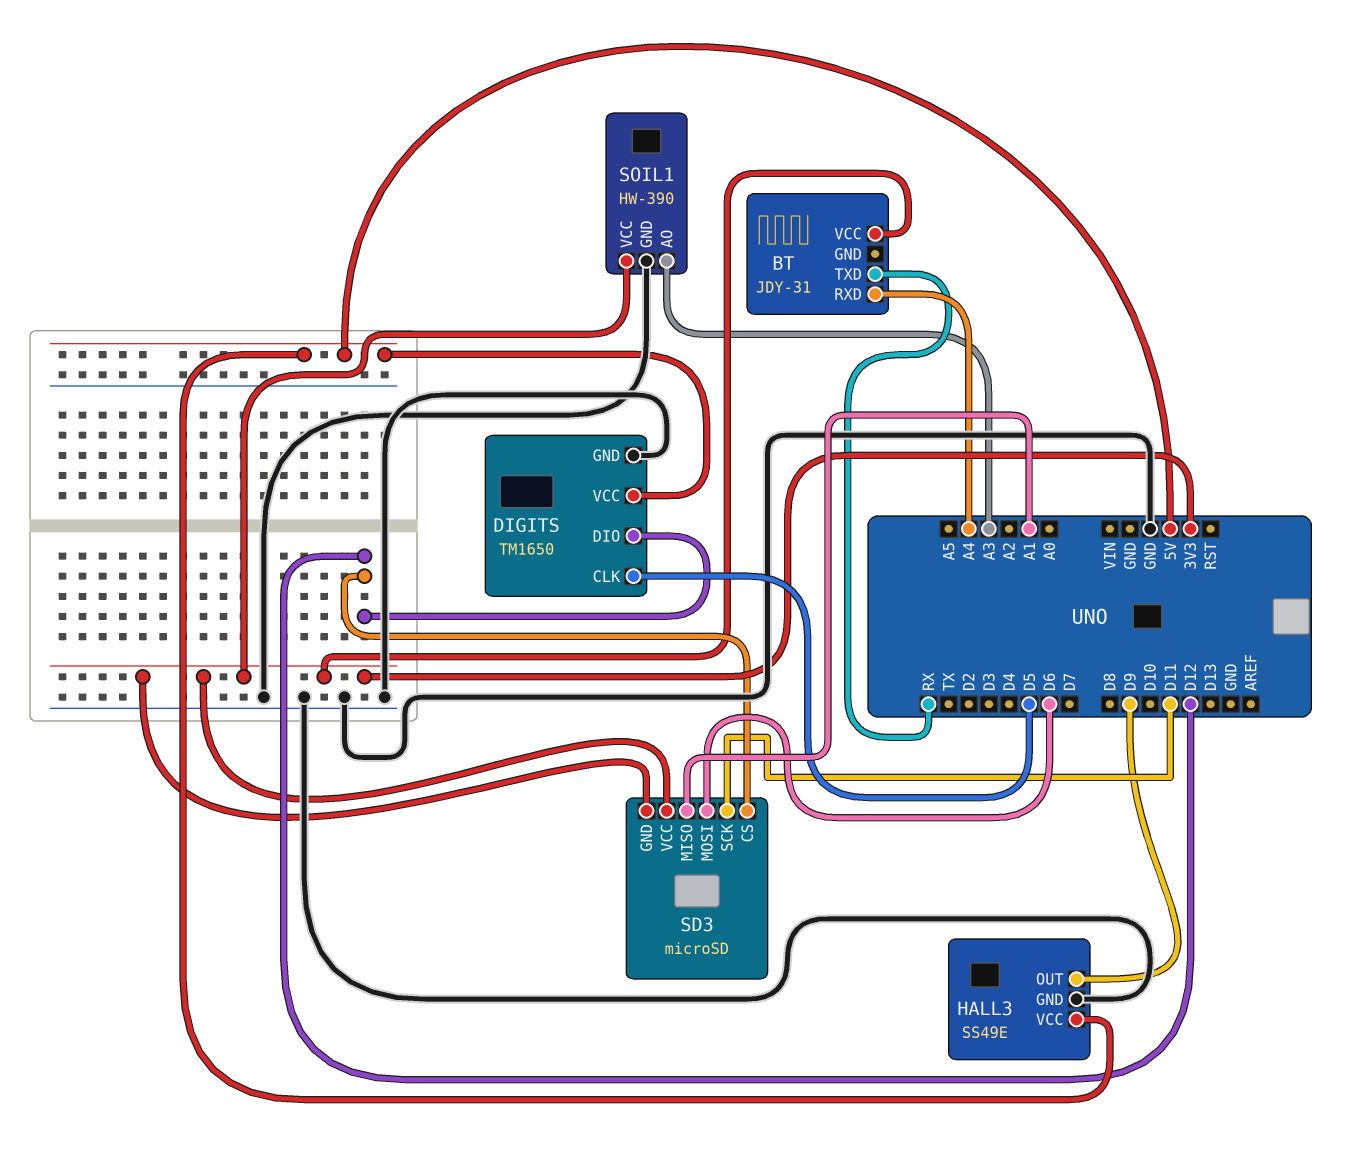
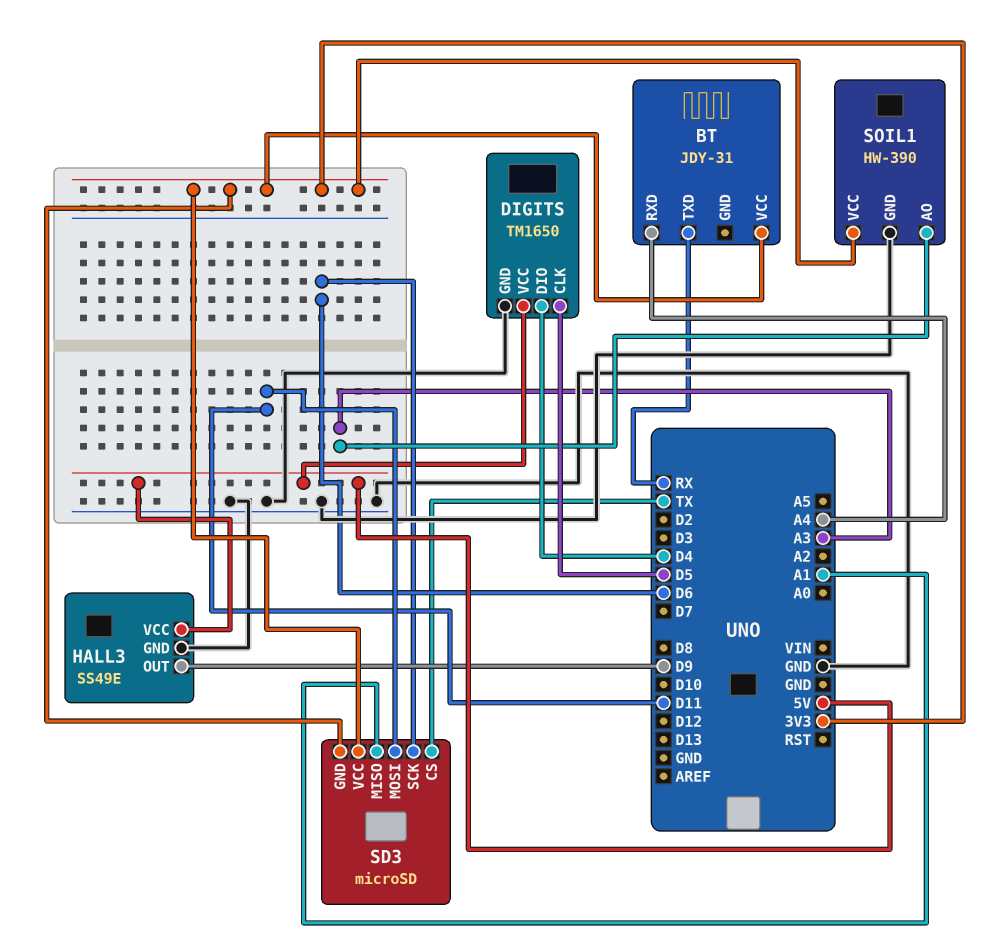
DIGITS pin DIO: D12 -> D4
SD3 pin CS: D12 -> TX
SD3 pin MOSI: D6 -> D11
SD3 pin SCK: D11 -> D6

